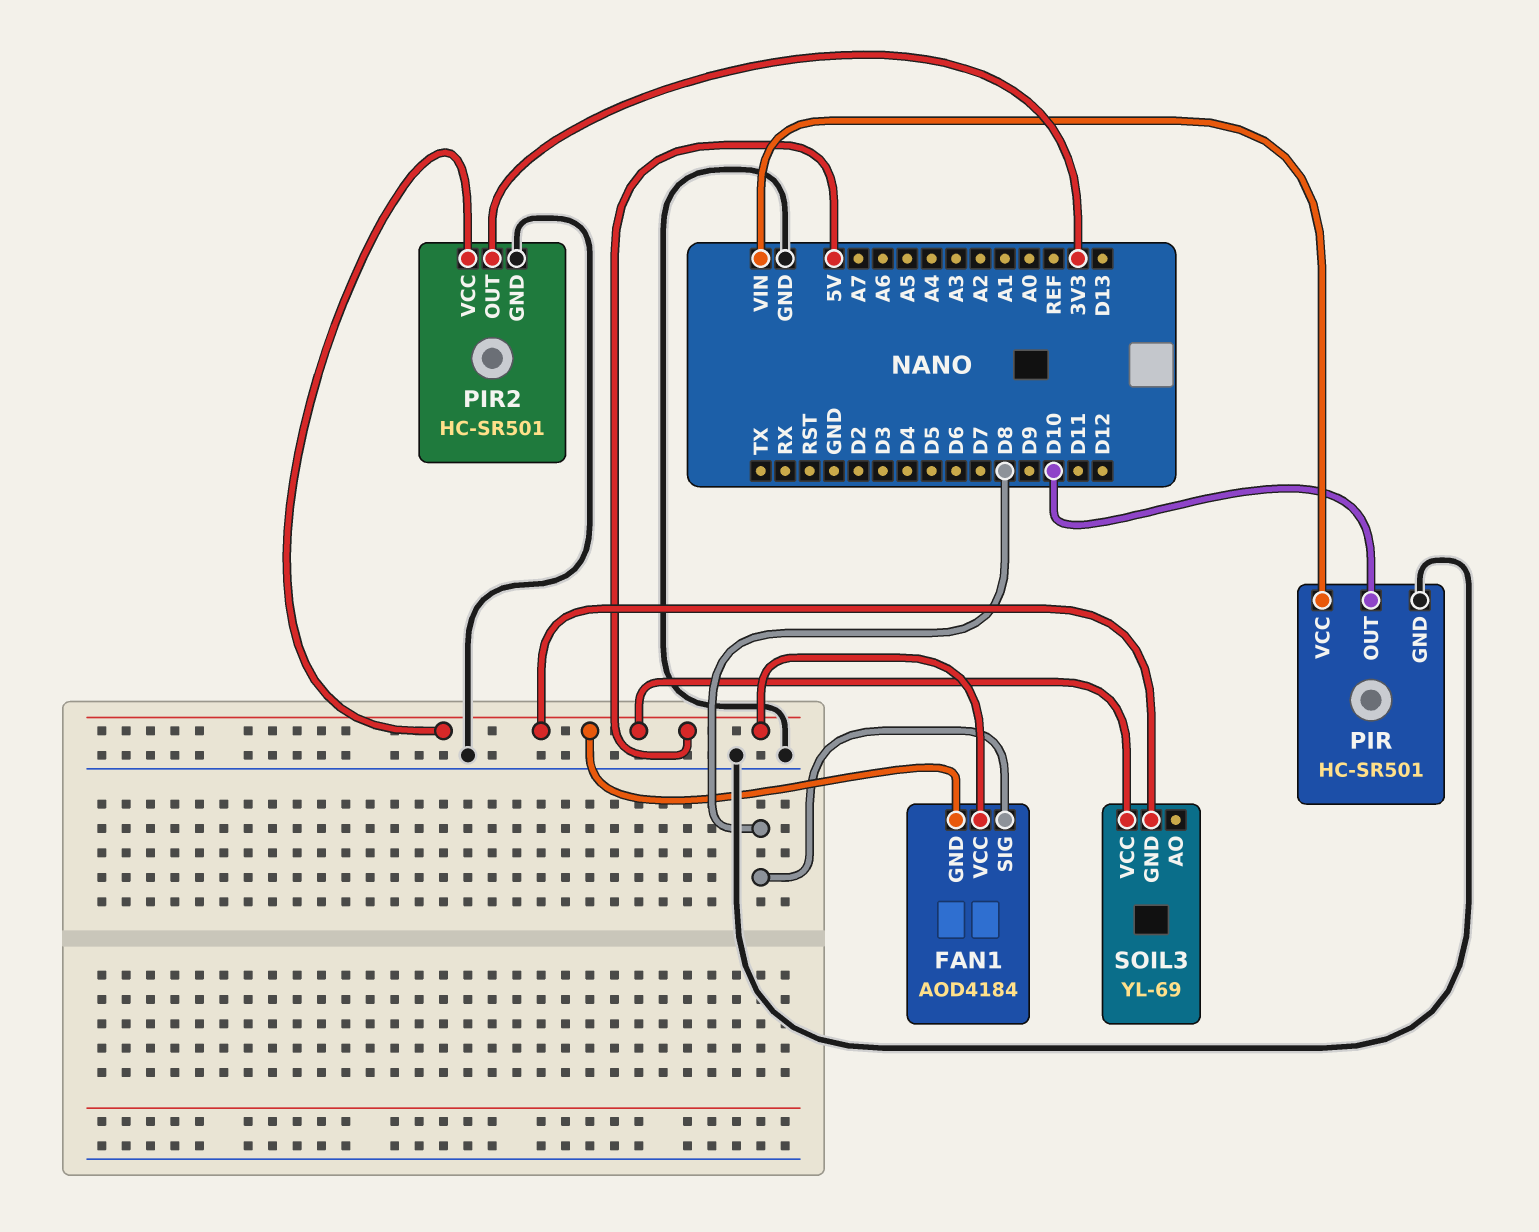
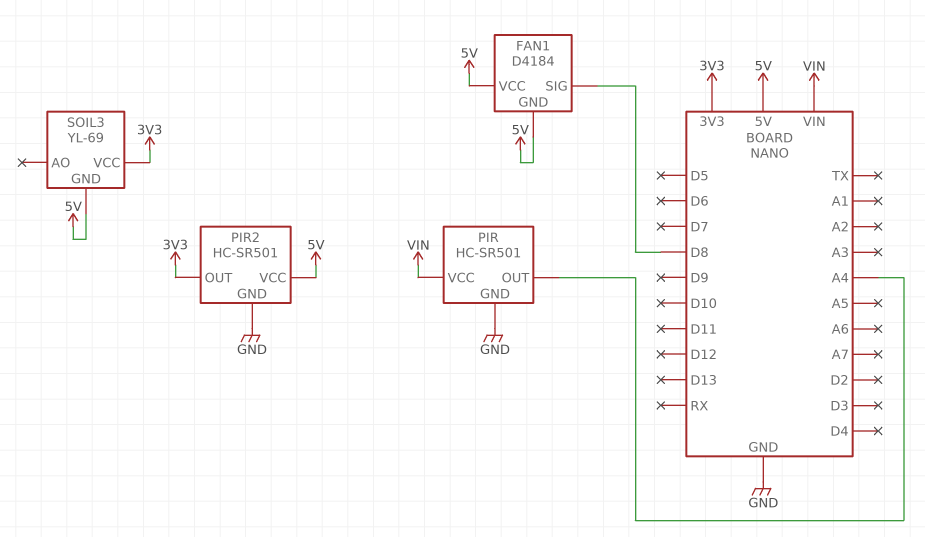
FAN1: AOD4184 -> D4184
PIR pin OUT: D10 -> A4
SOIL3 pin VCC: 5V -> 3V3

